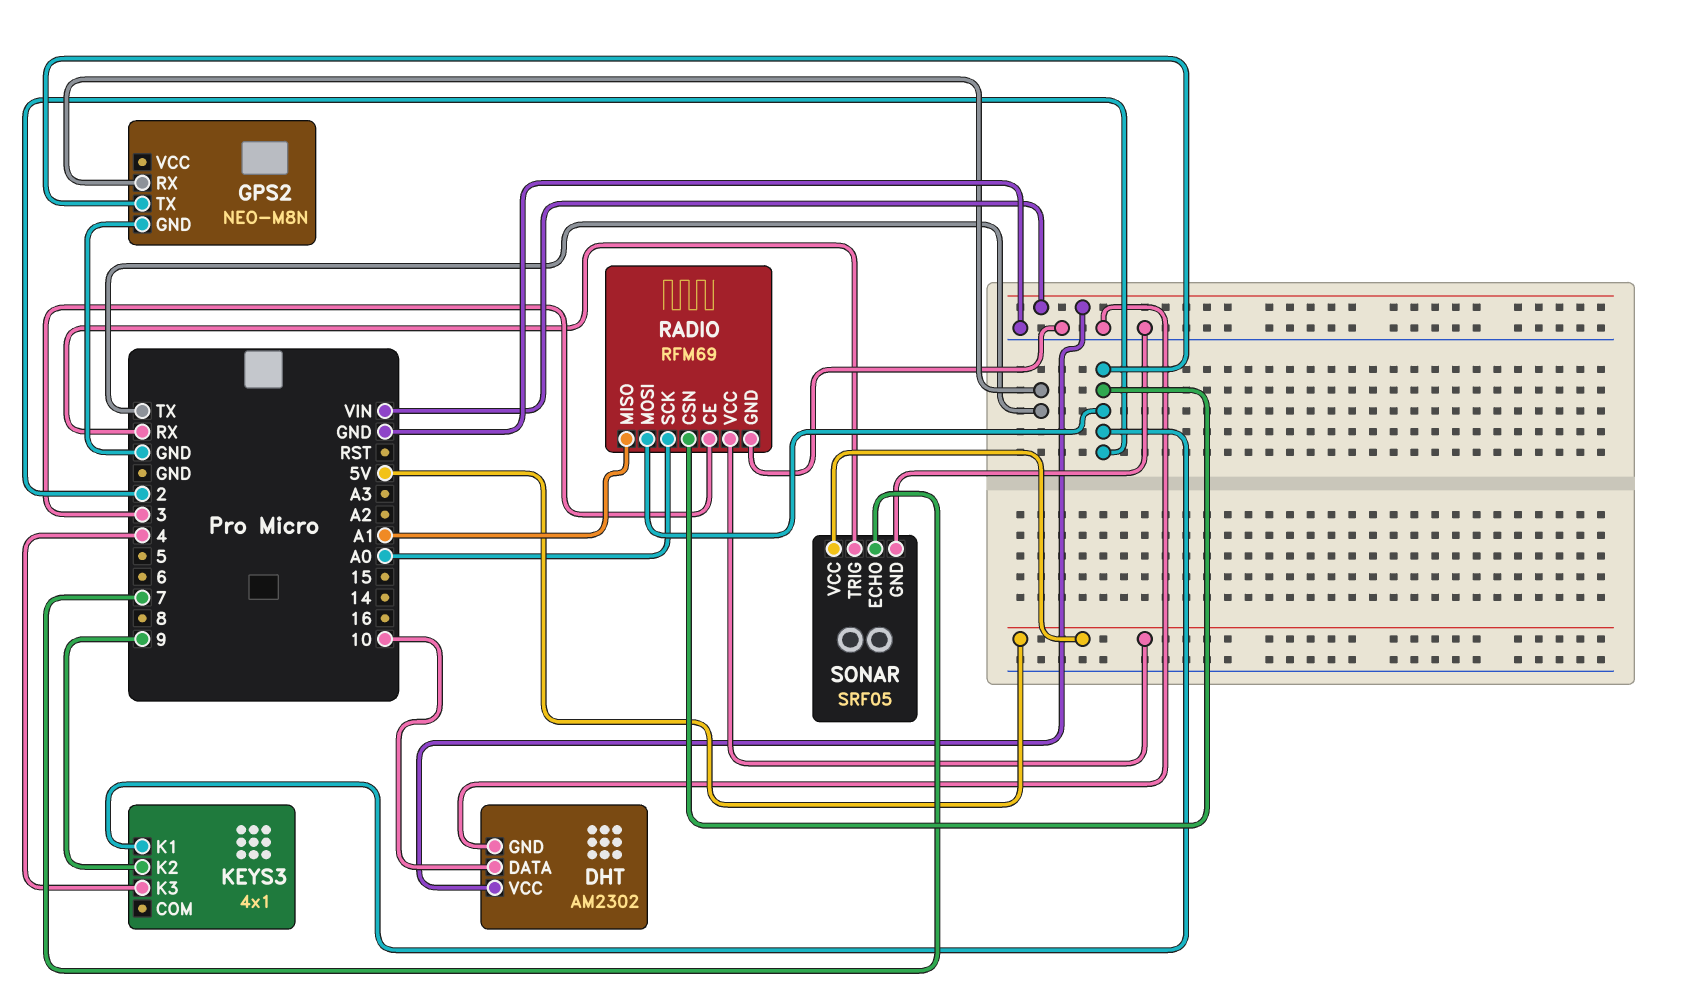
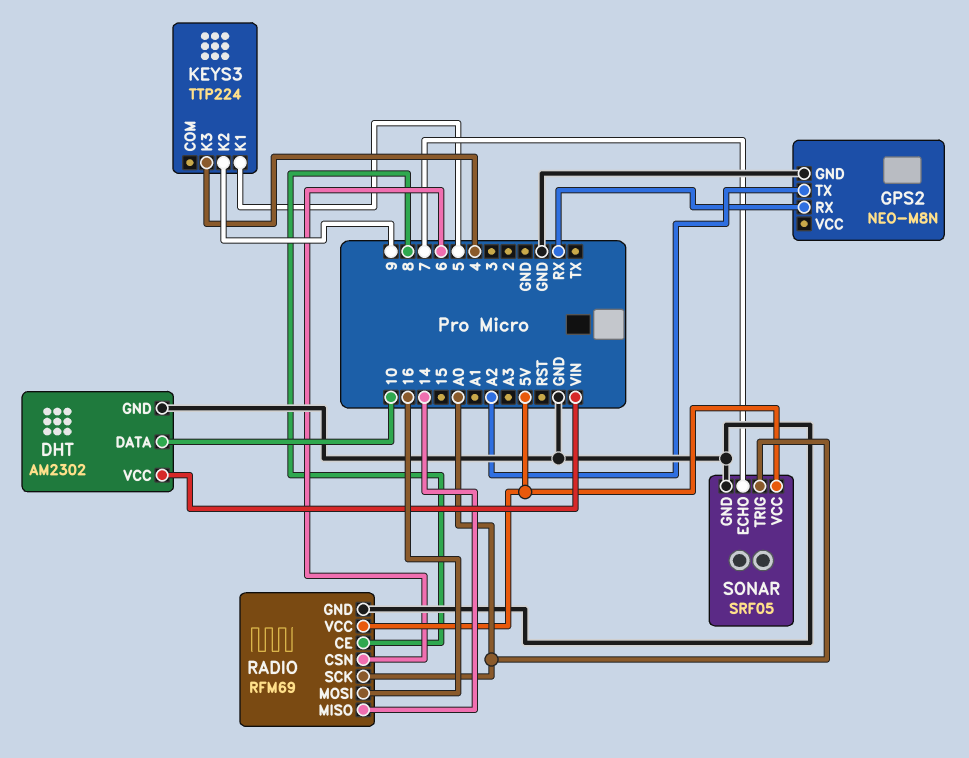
GPS2 pin RX: TX -> RX
GPS2 pin TX: 2 -> A2
KEYS3: 4x1 -> TTP224
KEYS3 pin K1: 2 -> 5
RADIO pin CE: 3 -> 8
RADIO pin CSN: 2 -> 6
RADIO pin MISO: A1 -> 14
RADIO pin MOSI: 2 -> 16
SONAR pin TRIG: RX -> A0

